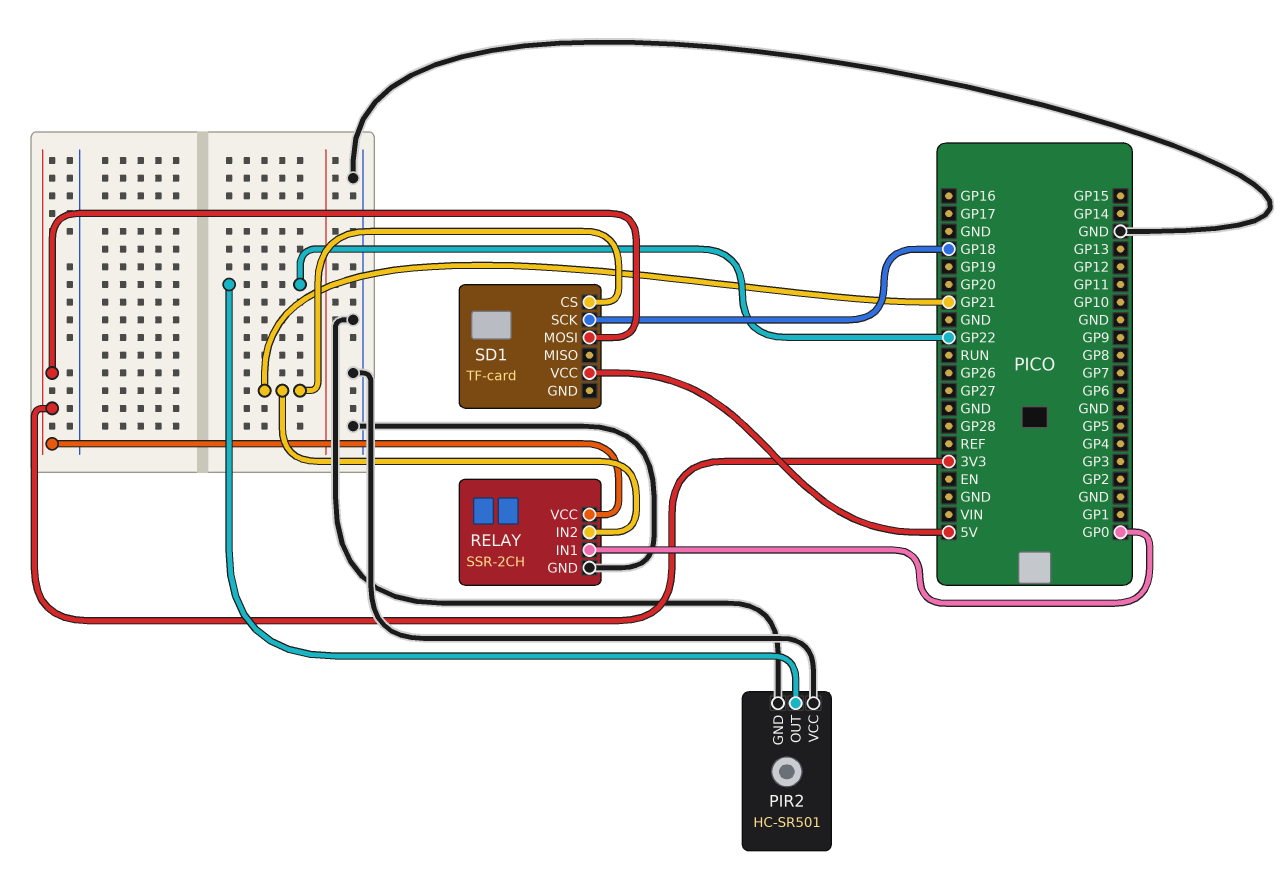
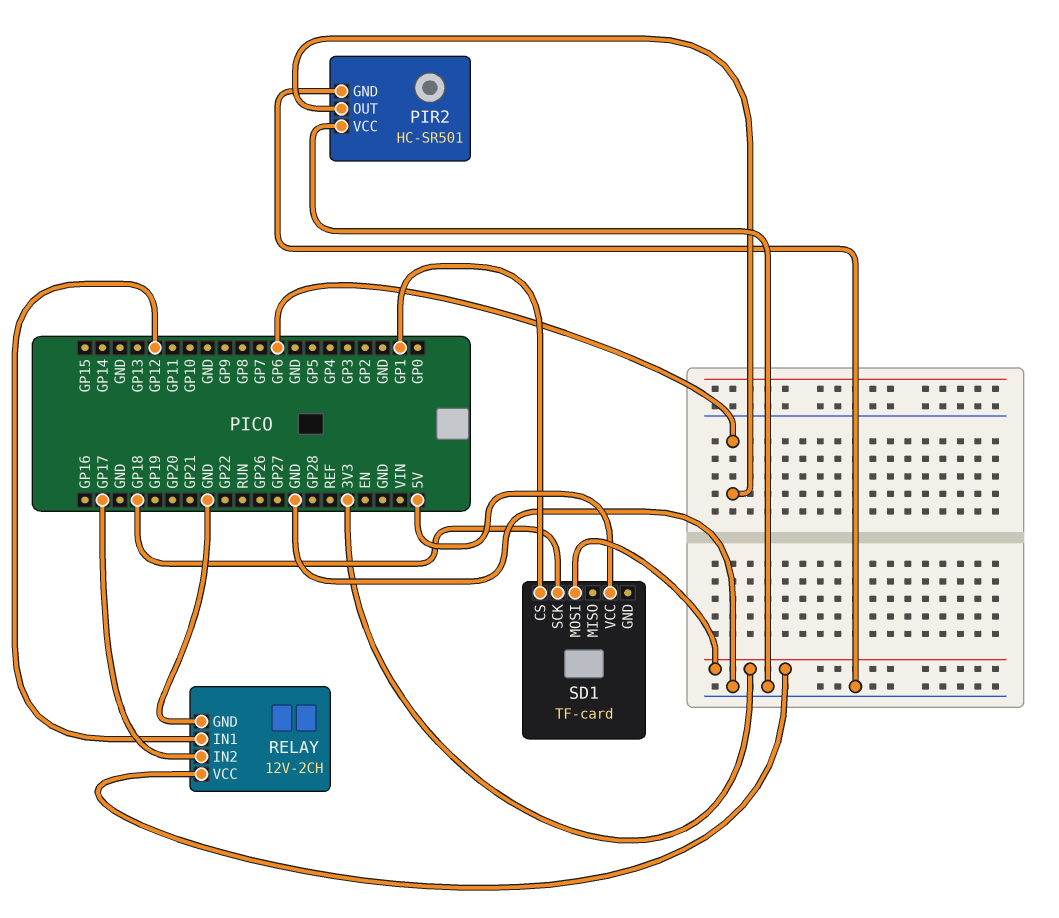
PIR2 pin OUT: GP22 -> GP6
RELAY: SSR-2CH -> 12V-2CH
RELAY pin IN1: GP0 -> GP12
RELAY pin IN2: GP21 -> GP17
SD1 pin CS: GP21 -> GP1

